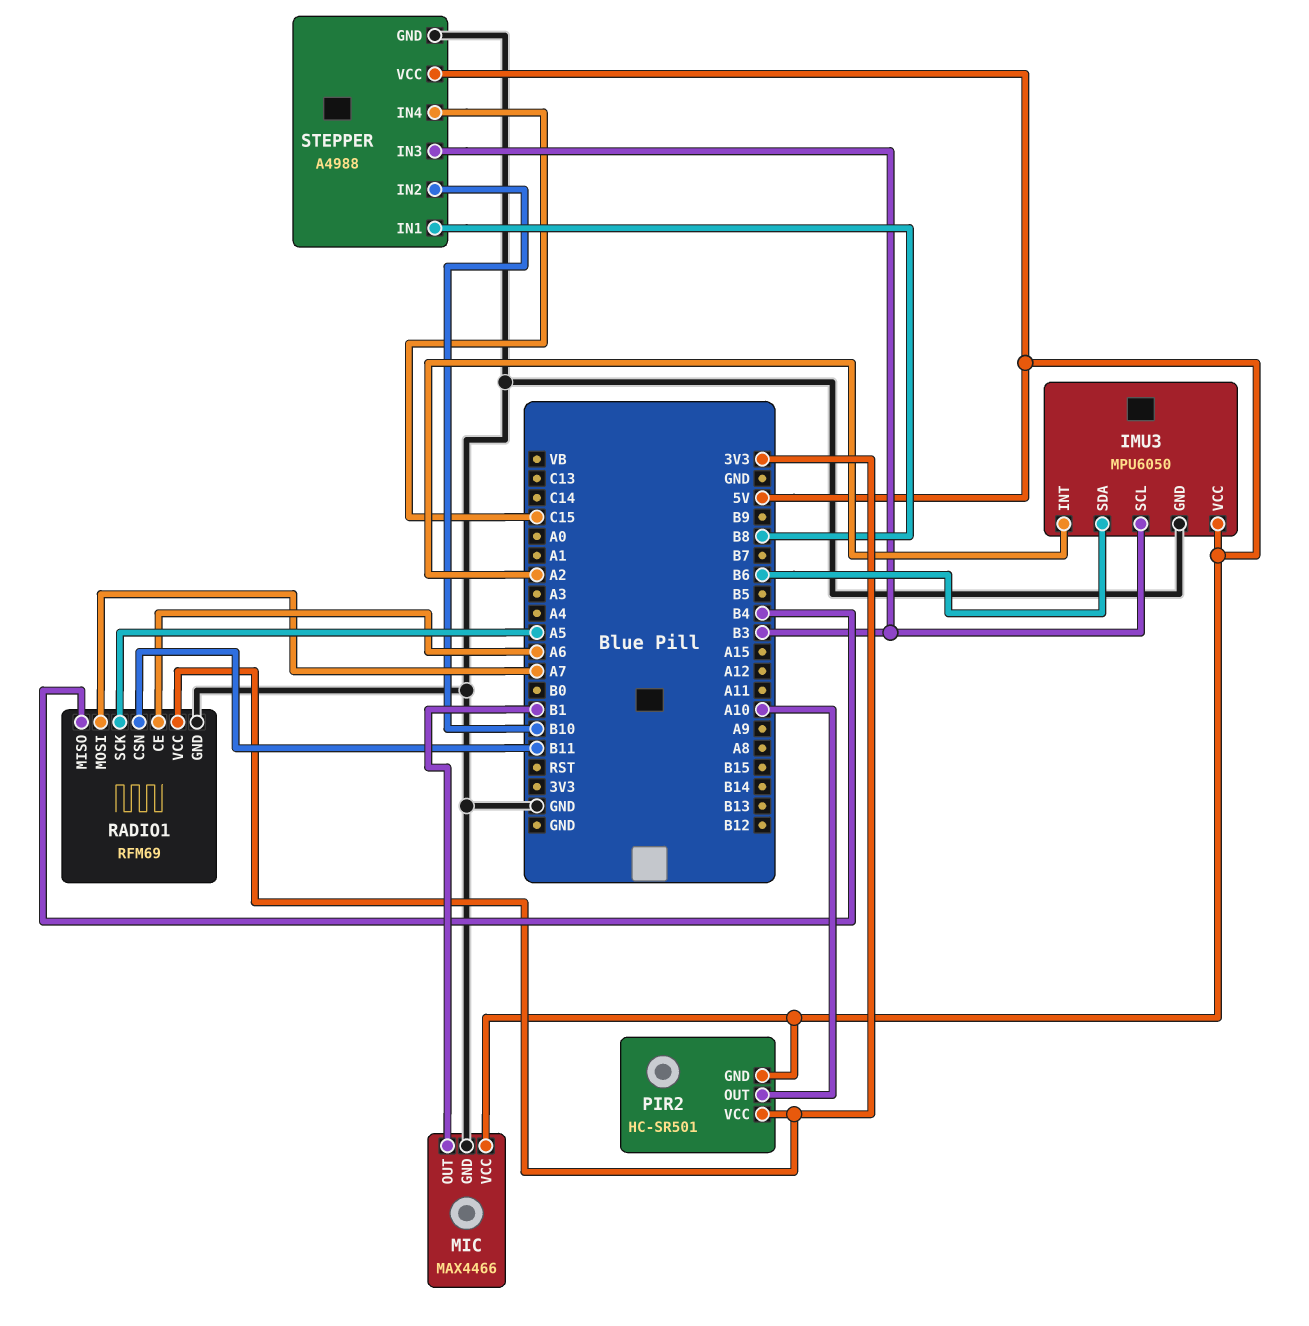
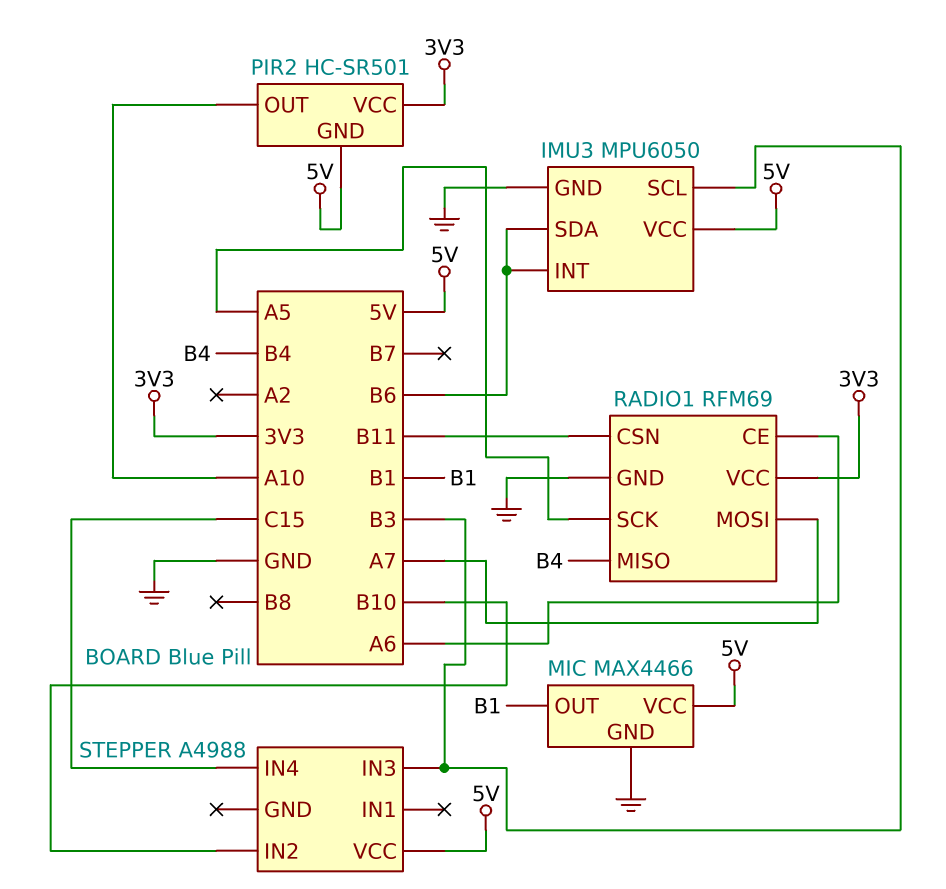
IMU3 pin INT: A2 -> B6
STEPPER pin GND: GND -> none
STEPPER pin IN1: B8 -> none

